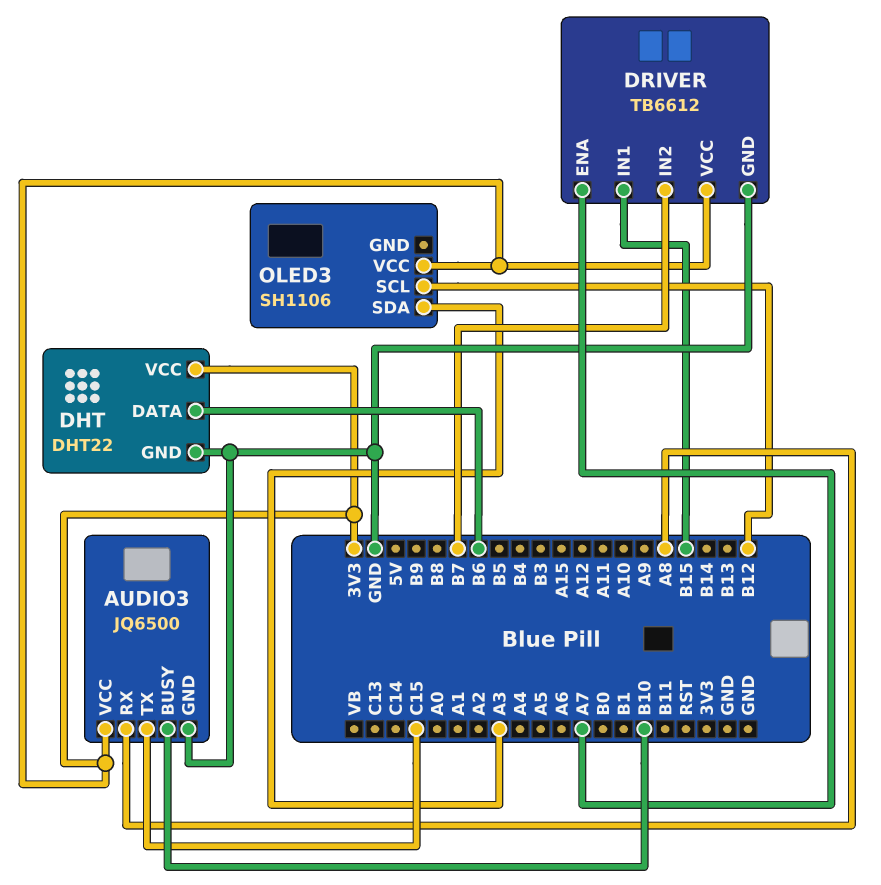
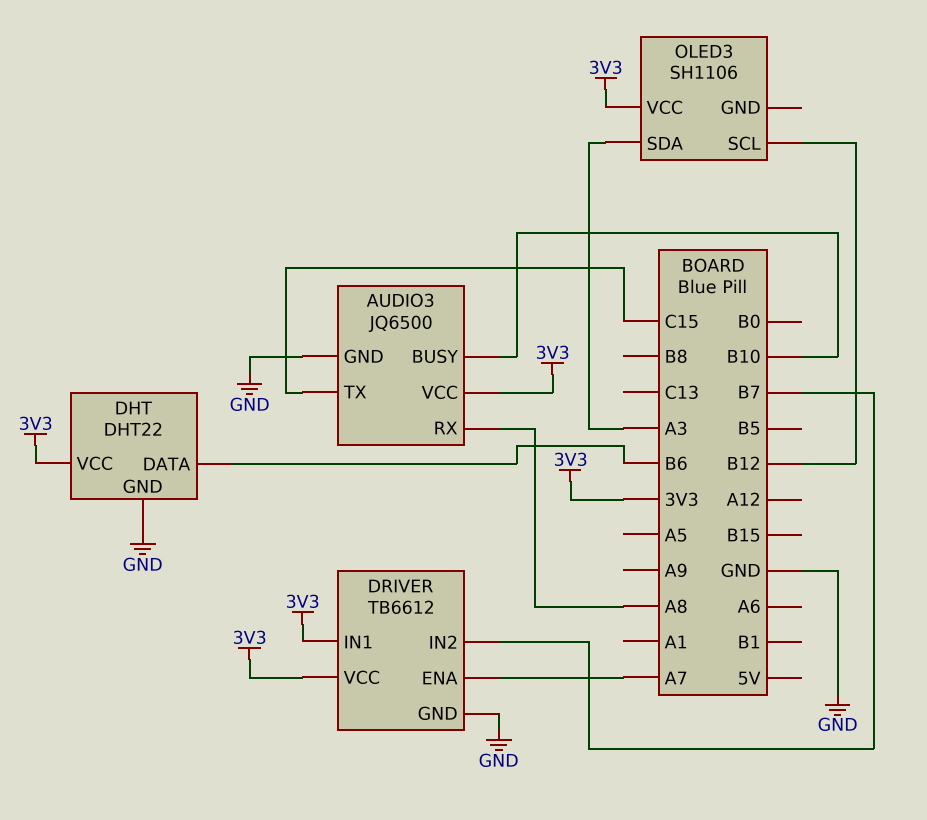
DRIVER pin IN1: B15 -> 3V3

